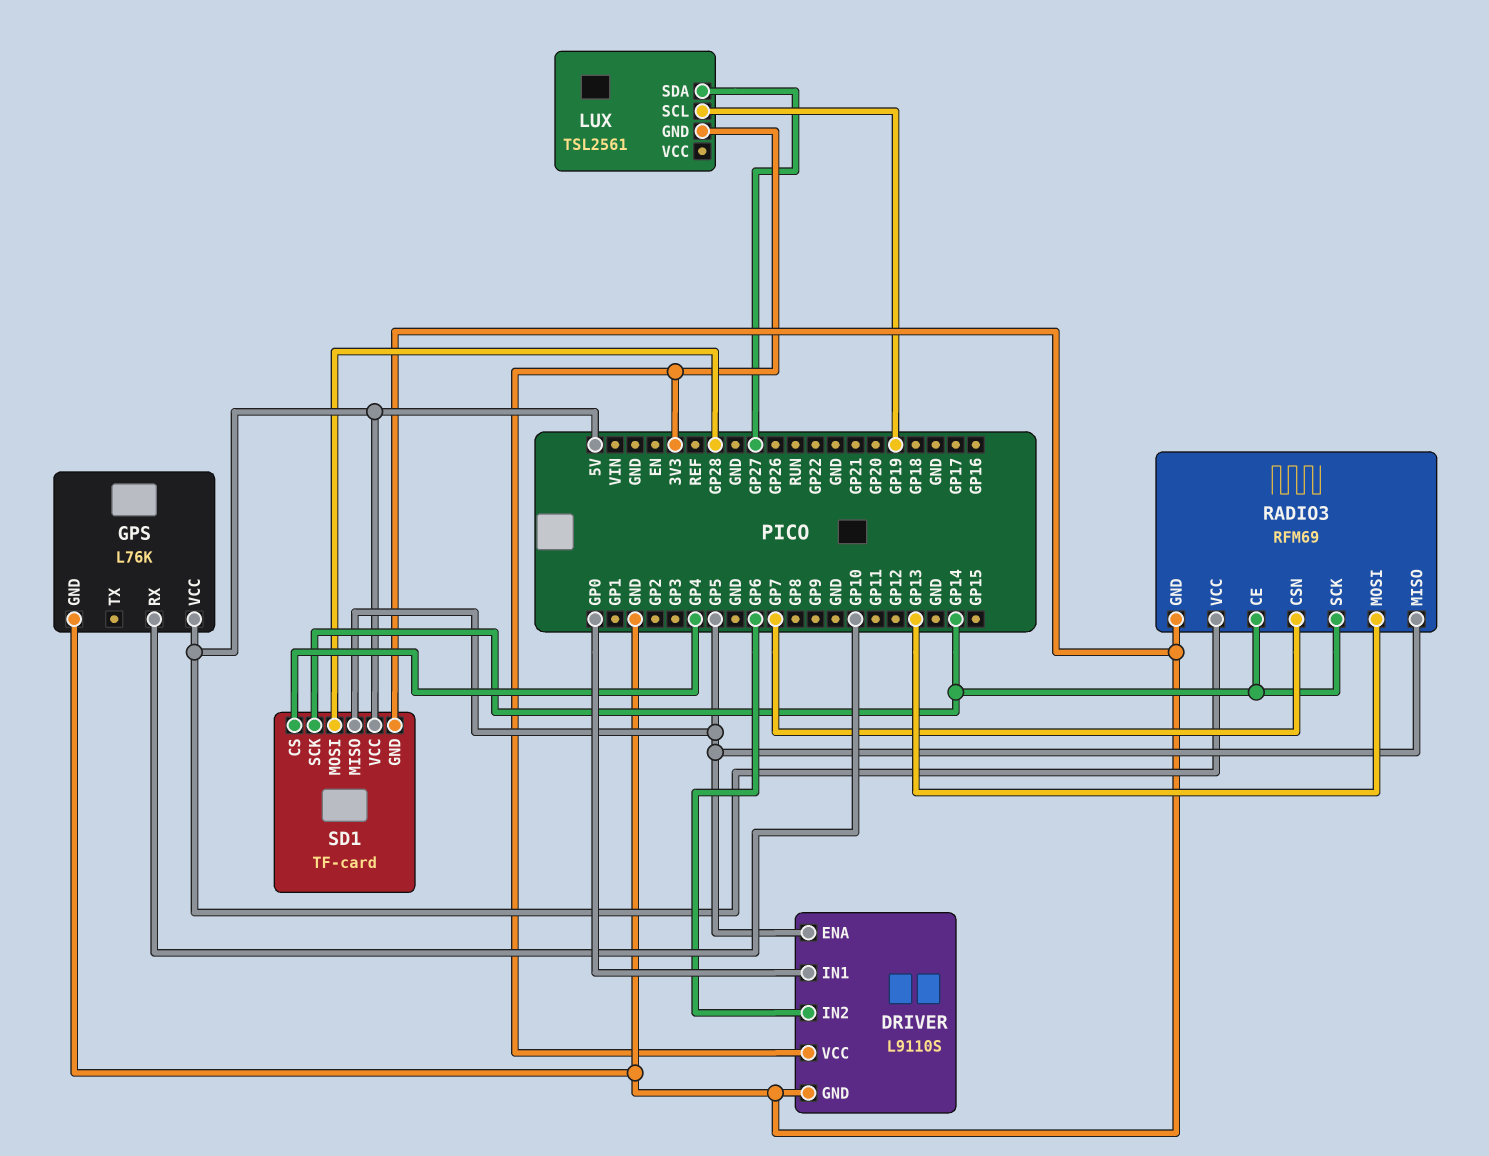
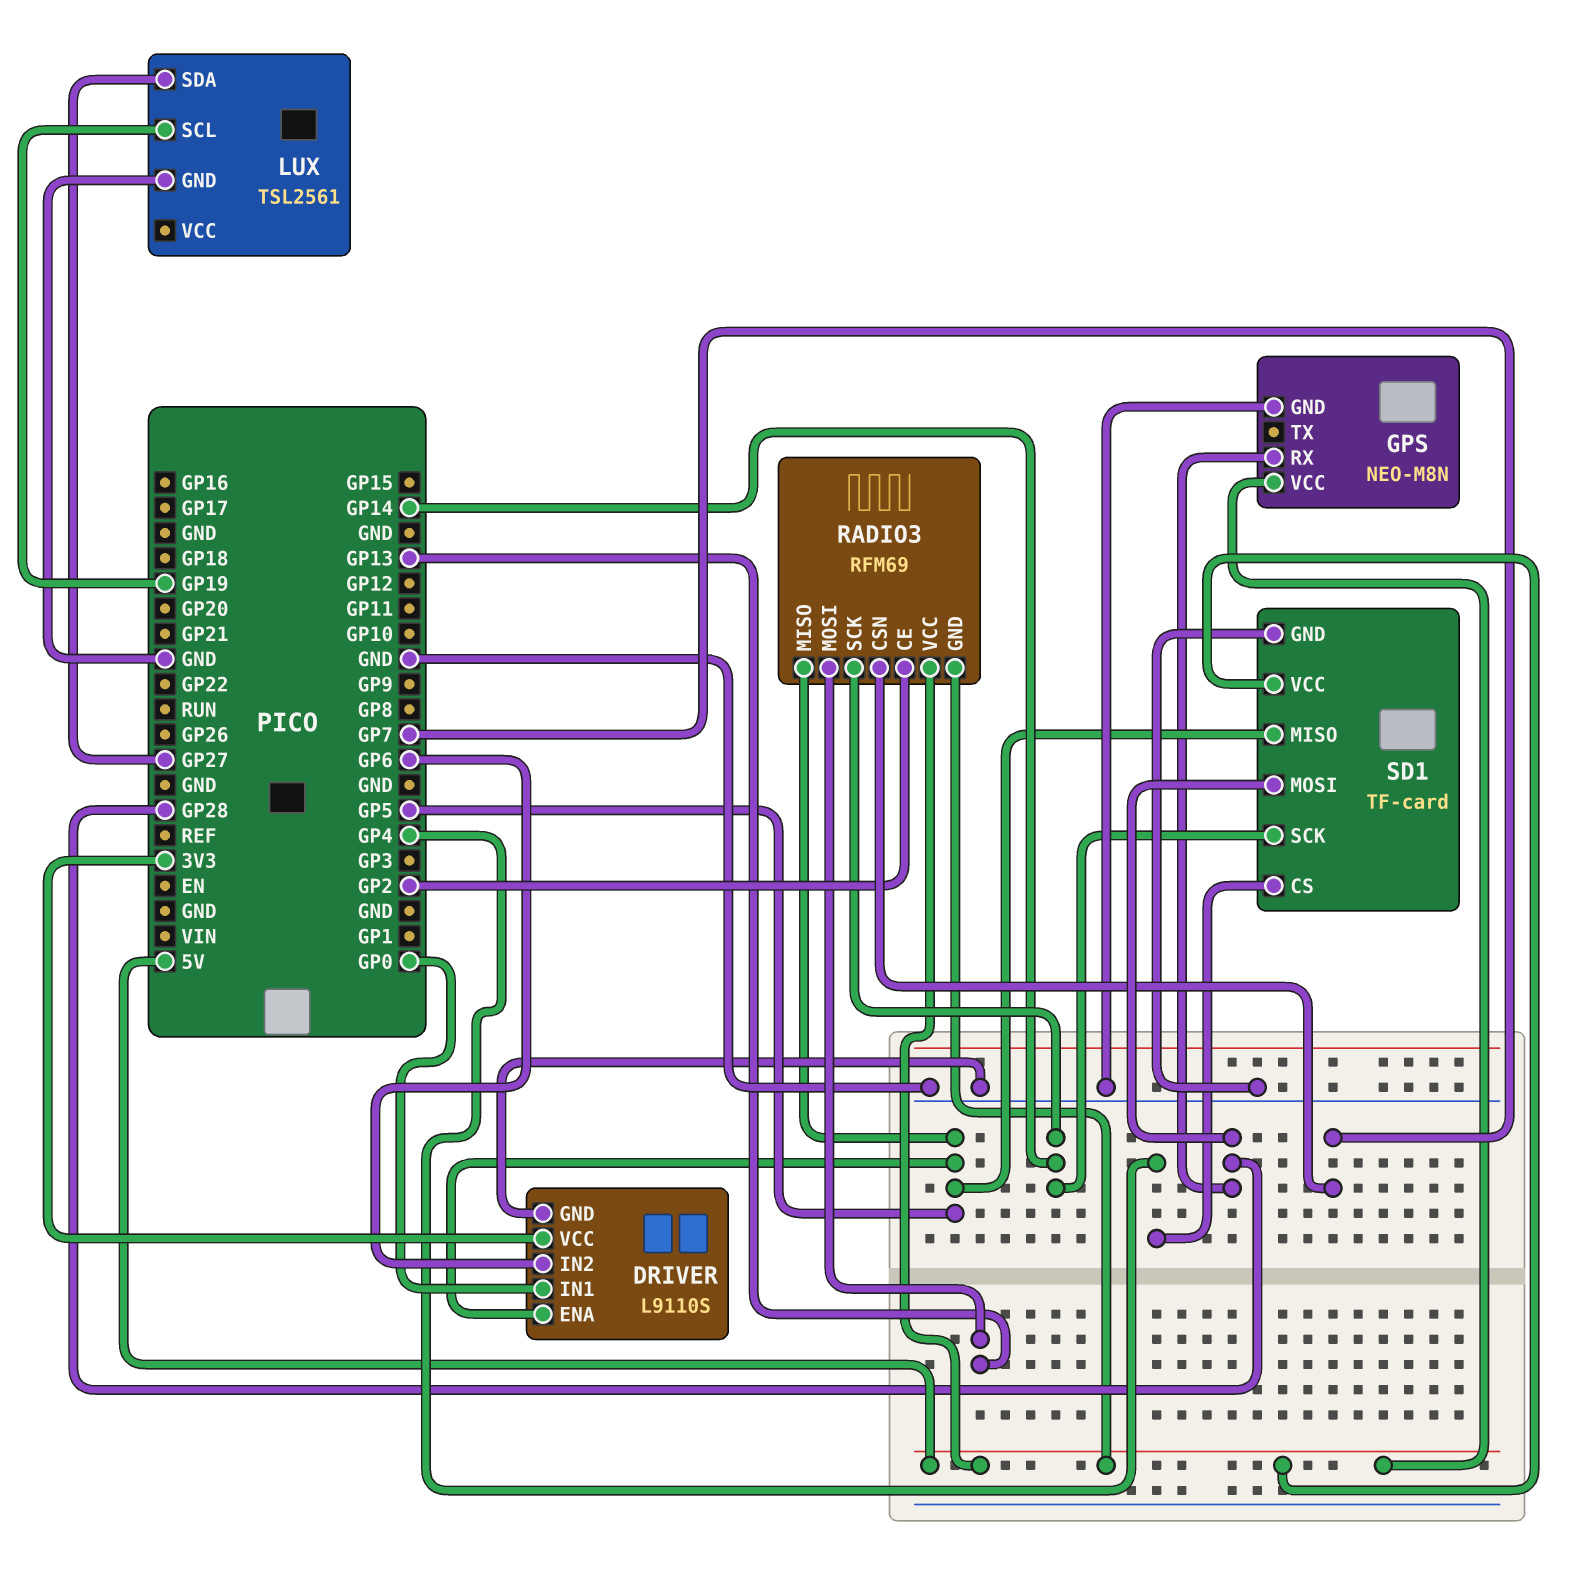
GPS: L76K -> NEO-M8N
GPS pin RX: GP10 -> GP28
LUX pin GND: 3V3 -> GND
RADIO3 pin CE: GP14 -> GP2
RADIO3 pin GND: GND -> 5V

